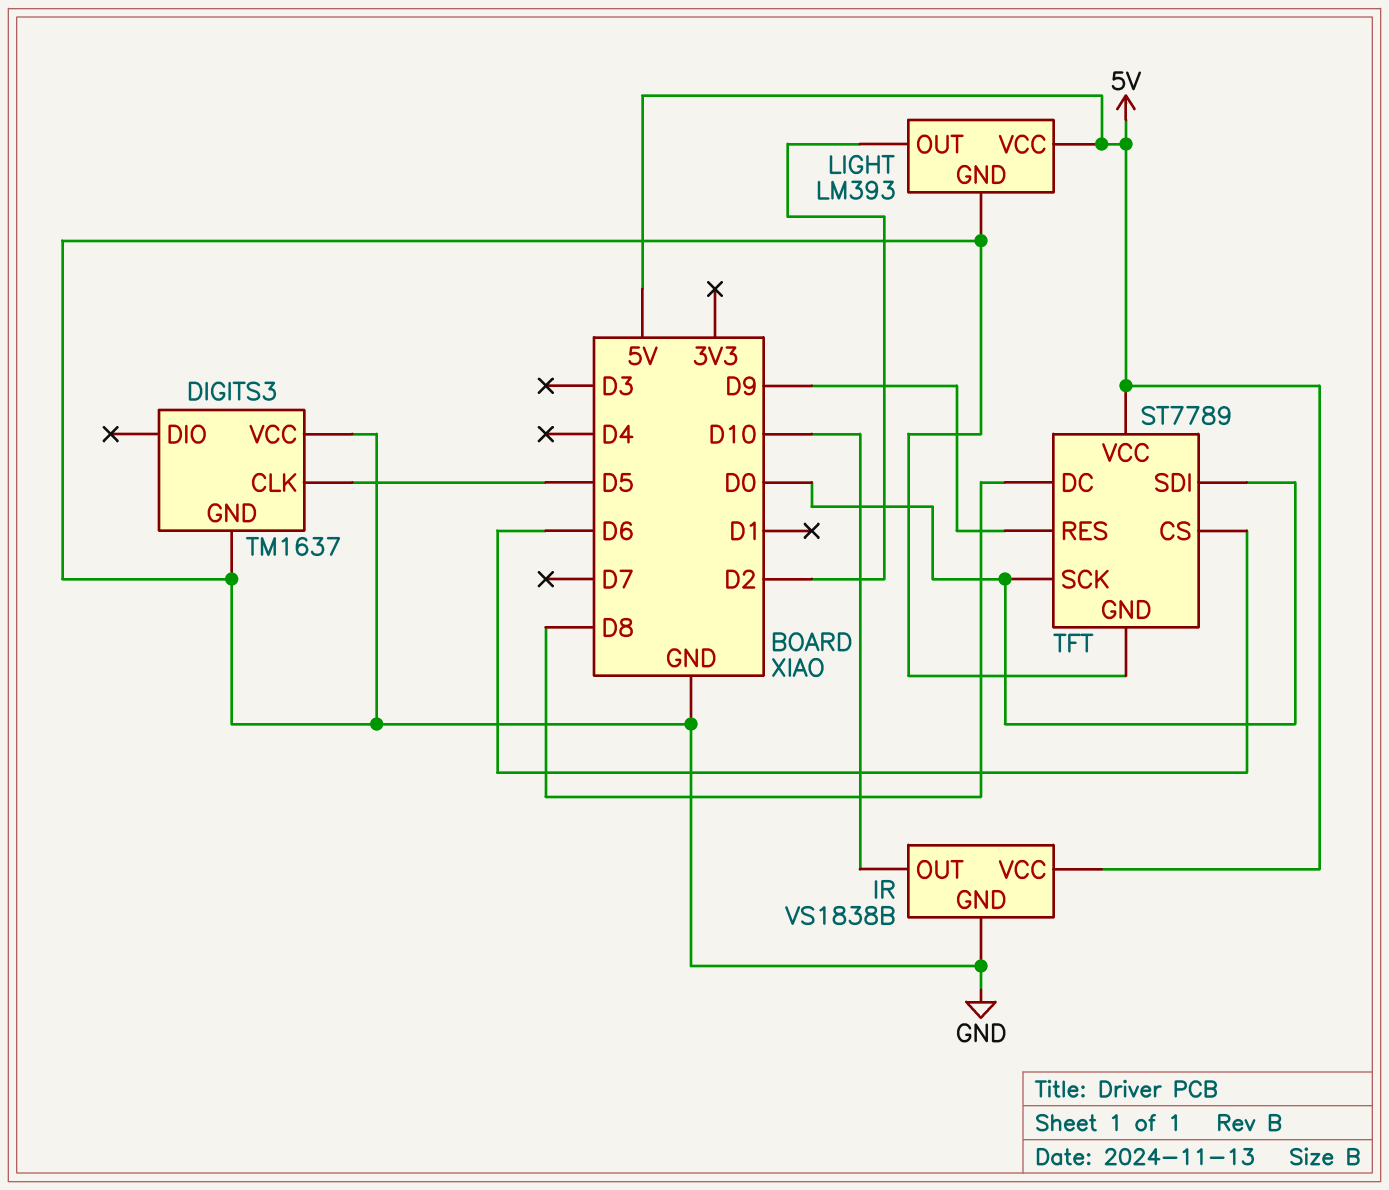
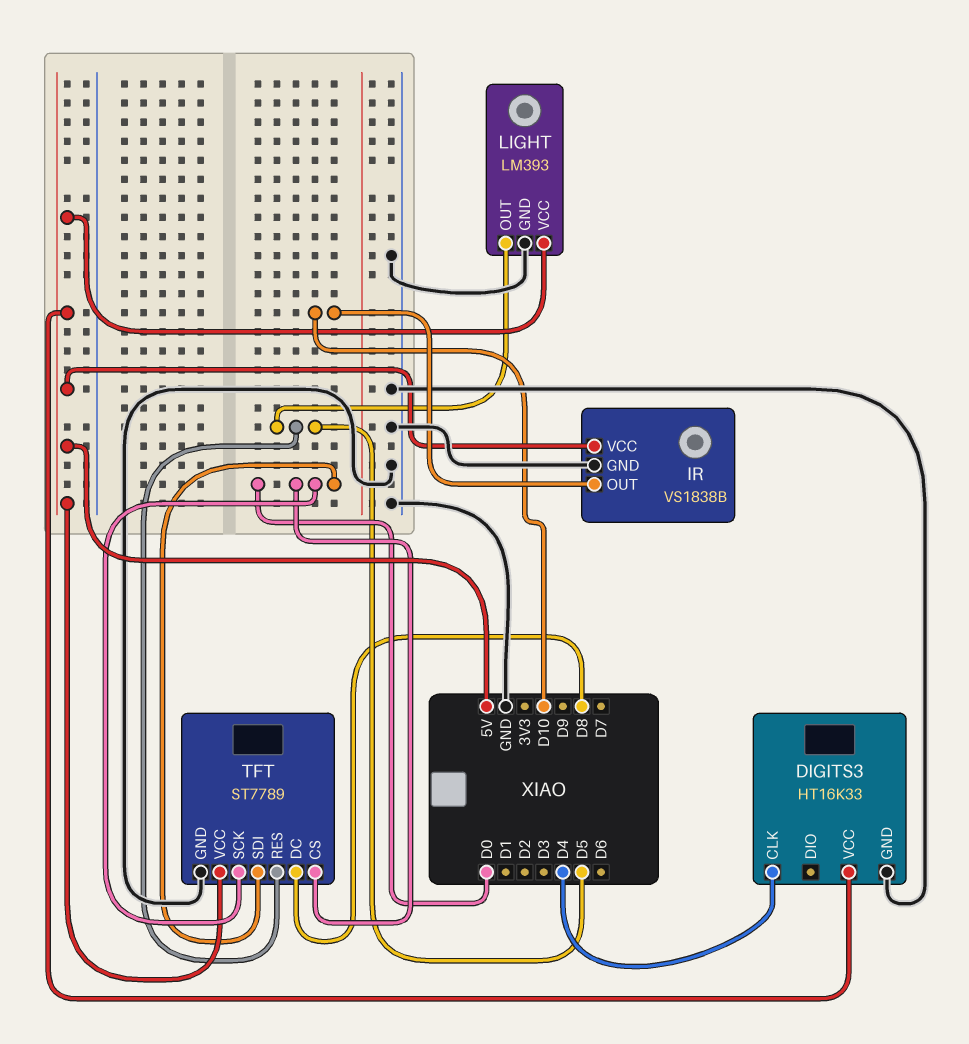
DIGITS3: TM1637 -> HT16K33
DIGITS3 pin CLK: D5 -> D4
DIGITS3 pin VCC: GND -> 5V
LIGHT pin OUT: D2 -> D5
TFT pin CS: D6 -> D0
TFT pin RES: D9 -> D5

